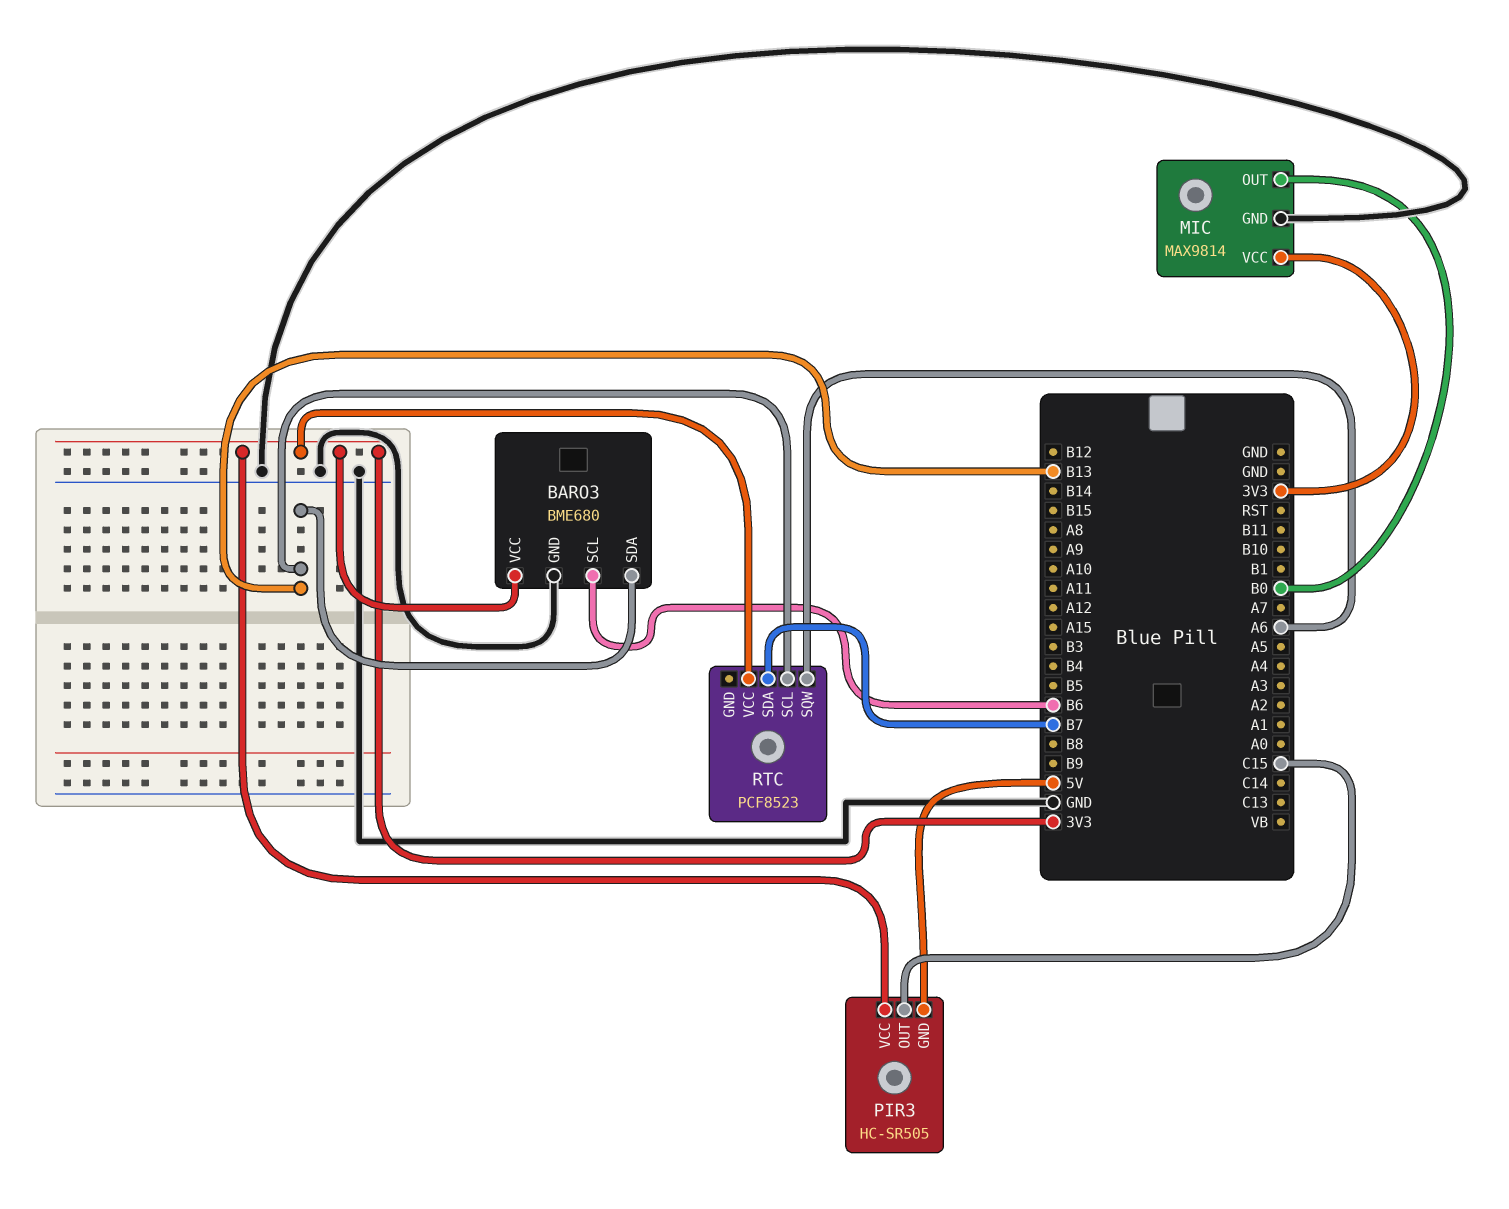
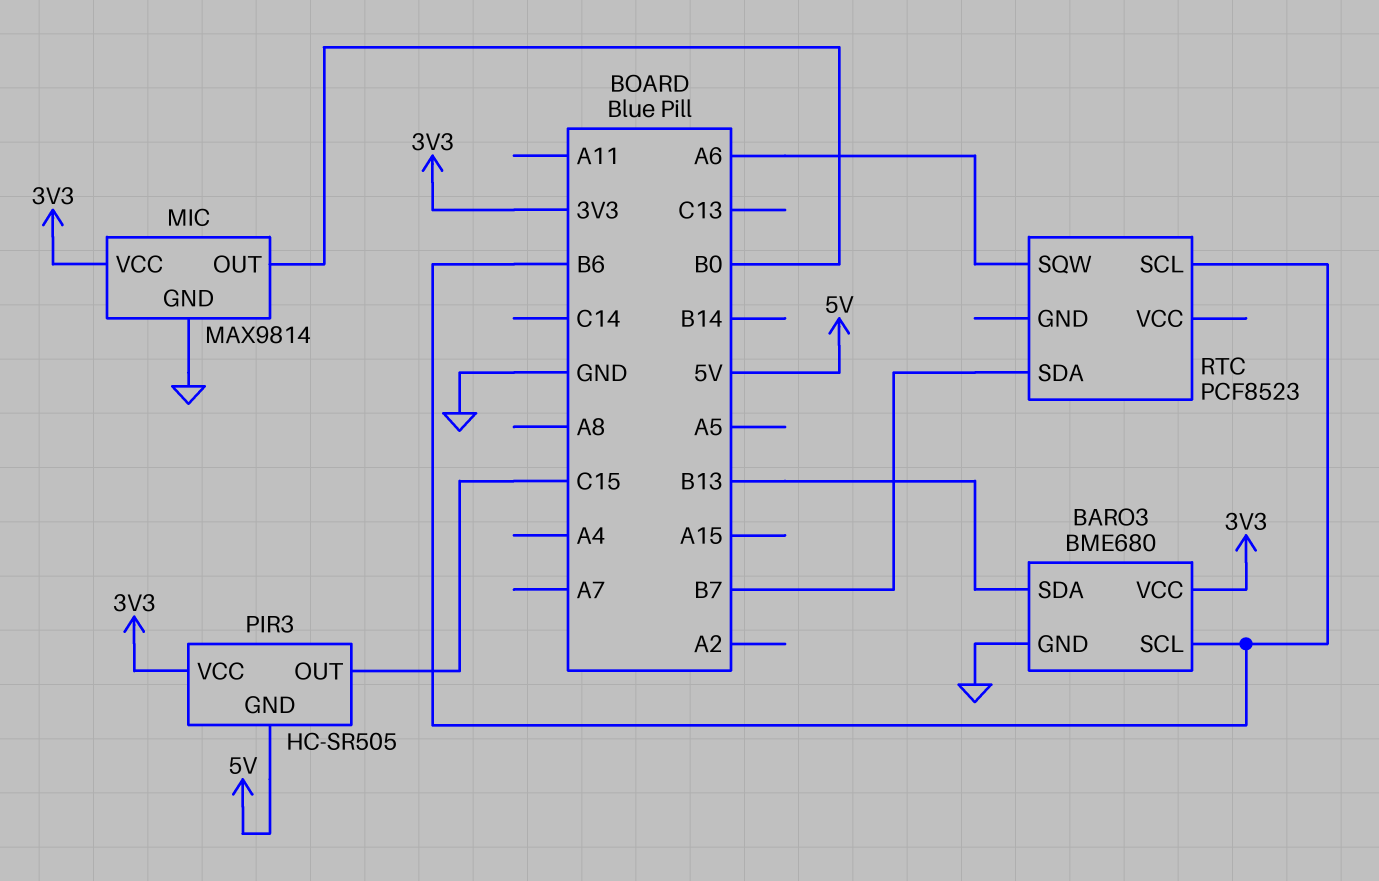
RTC pin SCL: B13 -> B6
RTC pin VCC: 3V3 -> none

